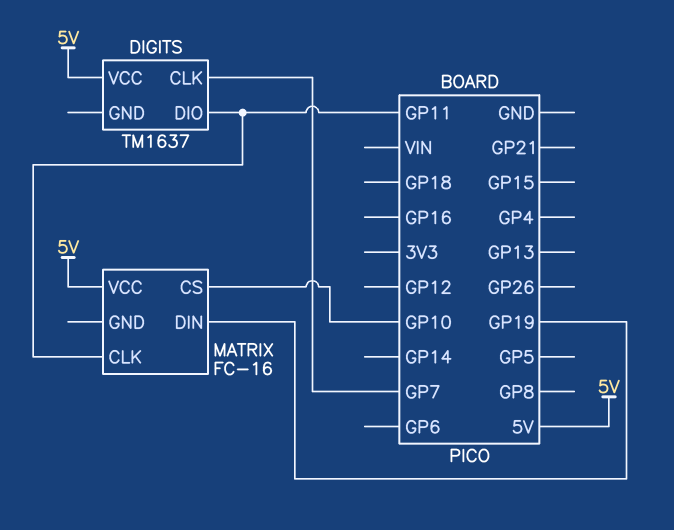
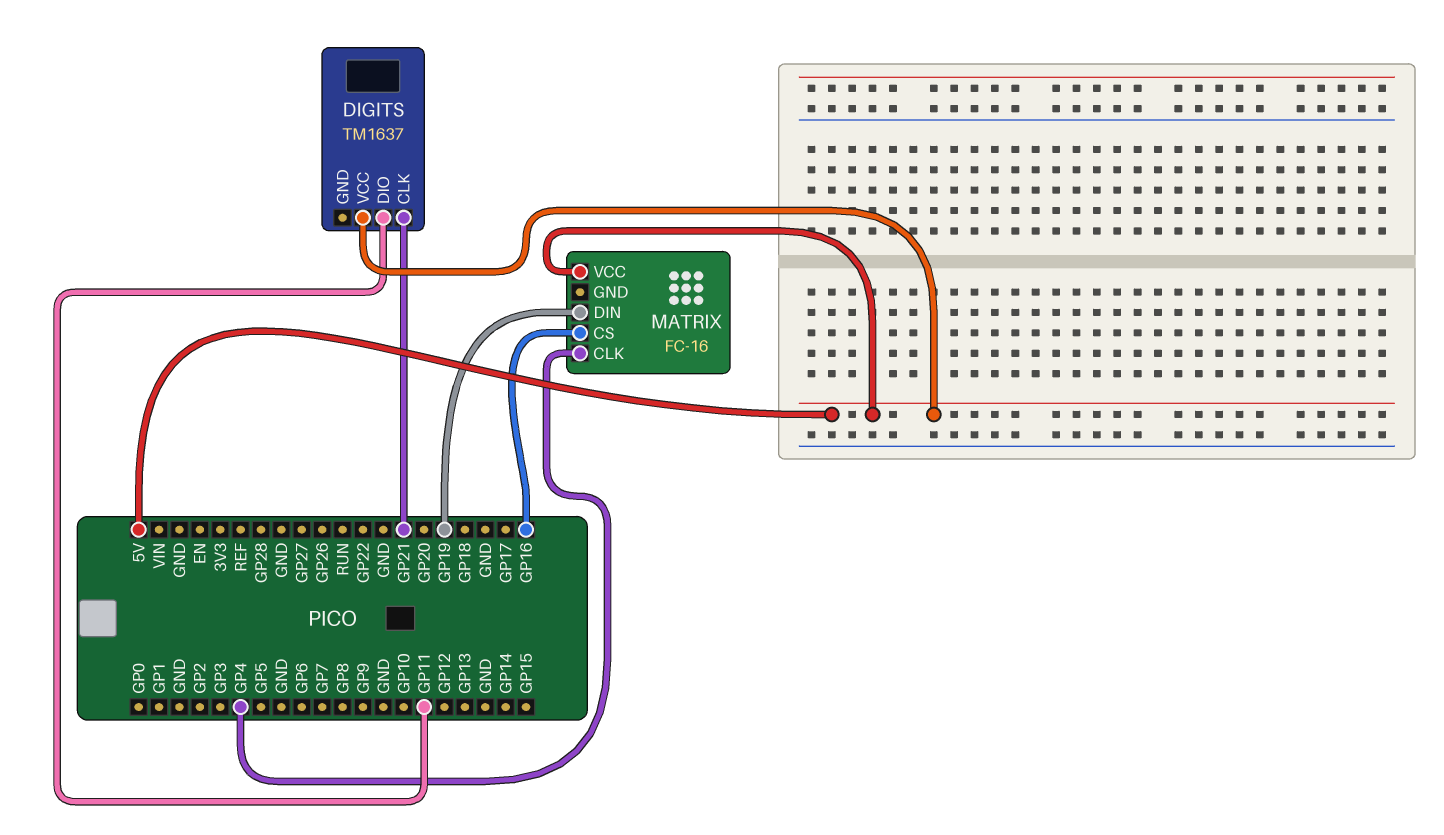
DIGITS pin CLK: GP7 -> GP21
MATRIX pin CLK: GP11 -> GP4
MATRIX pin CS: GP10 -> GP16

